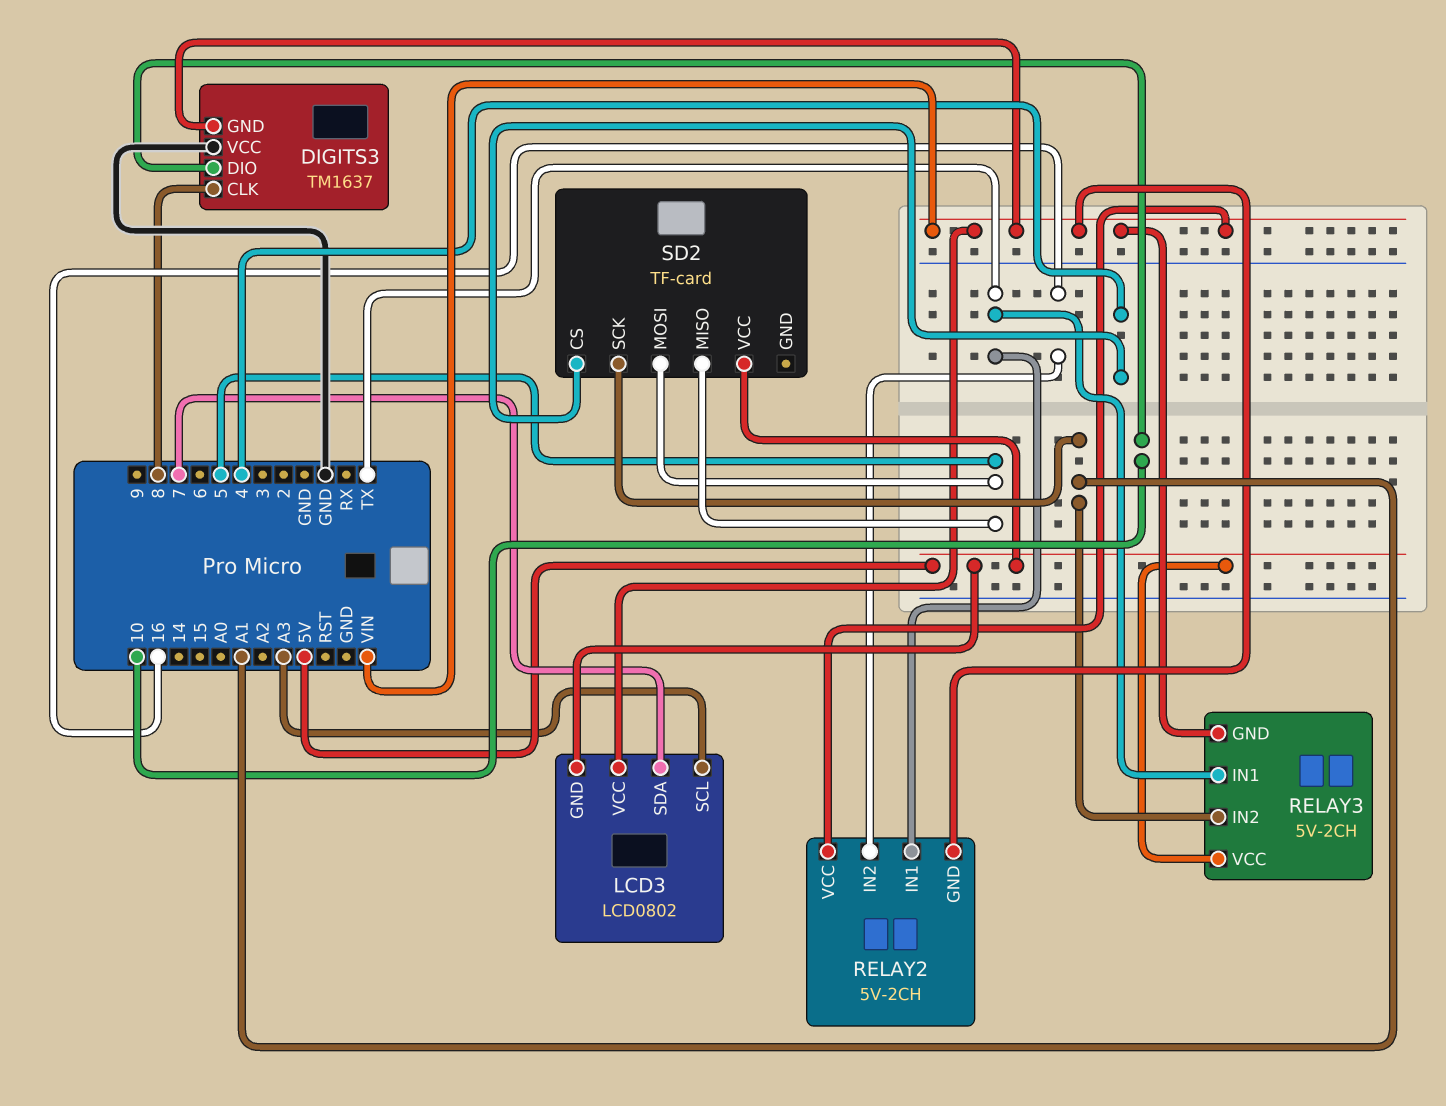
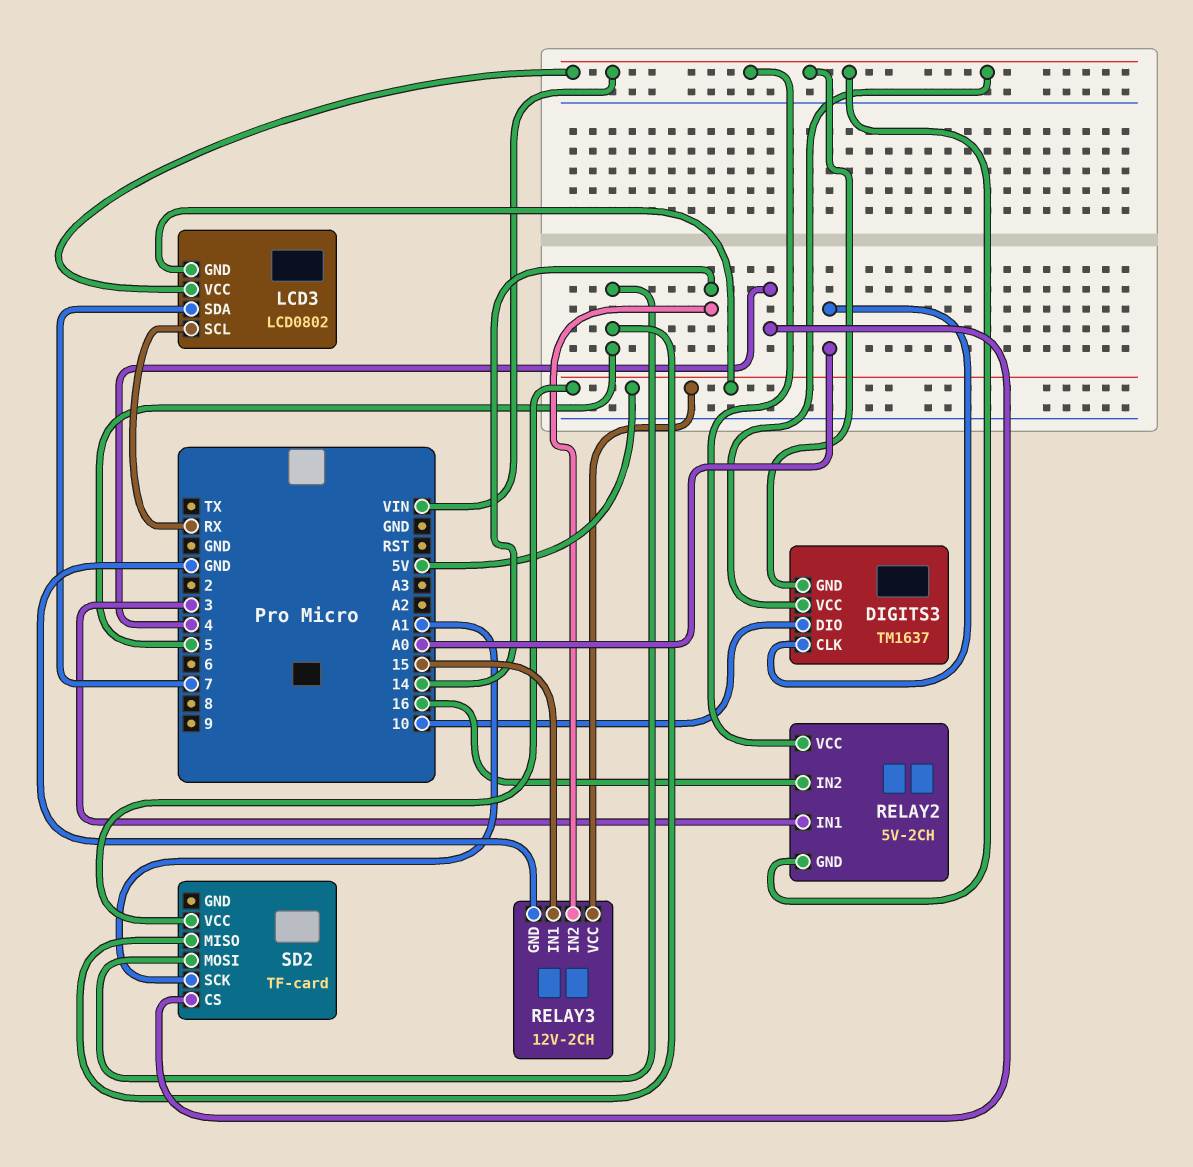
DIGITS3 pin CLK: 8 -> A0
DIGITS3 pin VCC: GND -> VIN
LCD3 pin SCL: A3 -> RX
RELAY2 pin IN1: TX -> 3
RELAY3: 5V-2CH -> 12V-2CH
RELAY3 pin GND: VIN -> GND
RELAY3 pin IN1: TX -> 15
RELAY3 pin IN2: A1 -> 14

